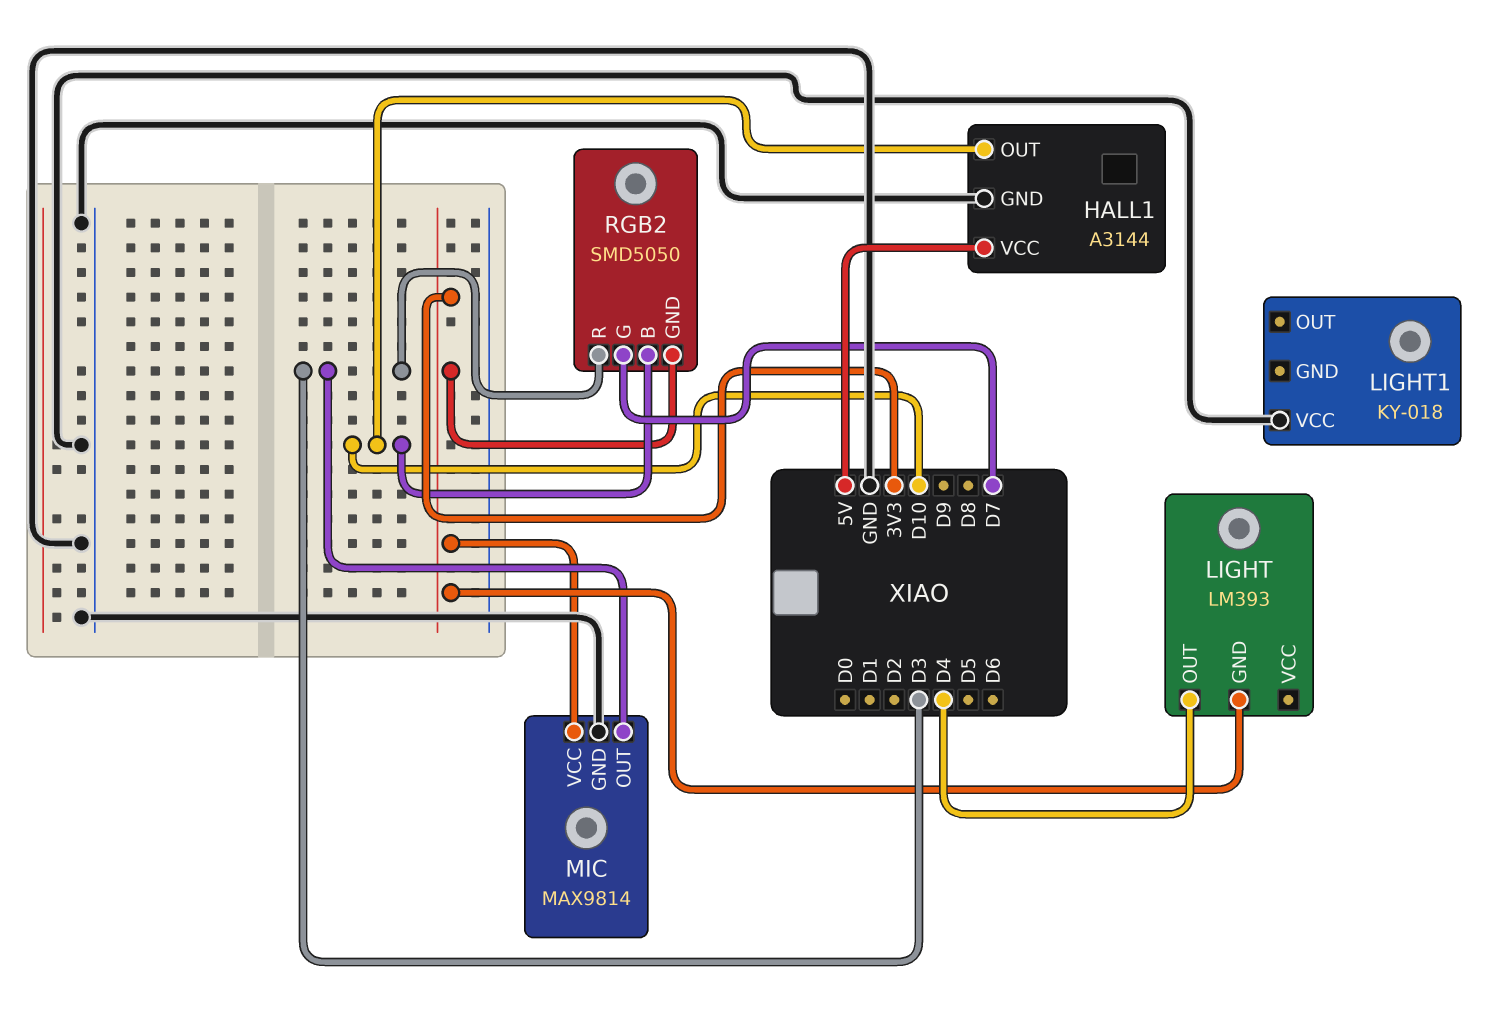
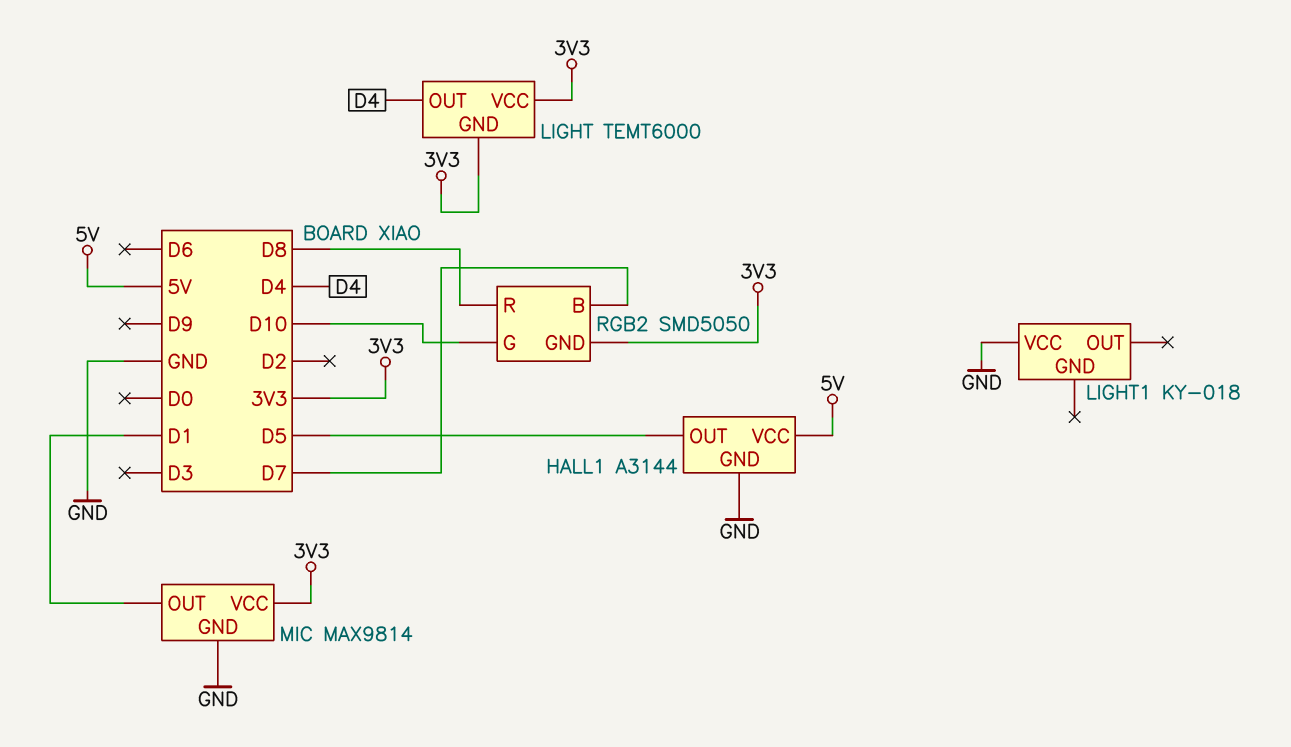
HALL1 pin OUT: D10 -> D5
LIGHT: LM393 -> TEMT6000
LIGHT pin VCC: none -> 3V3
MIC pin OUT: D3 -> D1
RGB2 pin B: D10 -> D7
RGB2 pin G: D7 -> D10
RGB2 pin R: D3 -> D8

